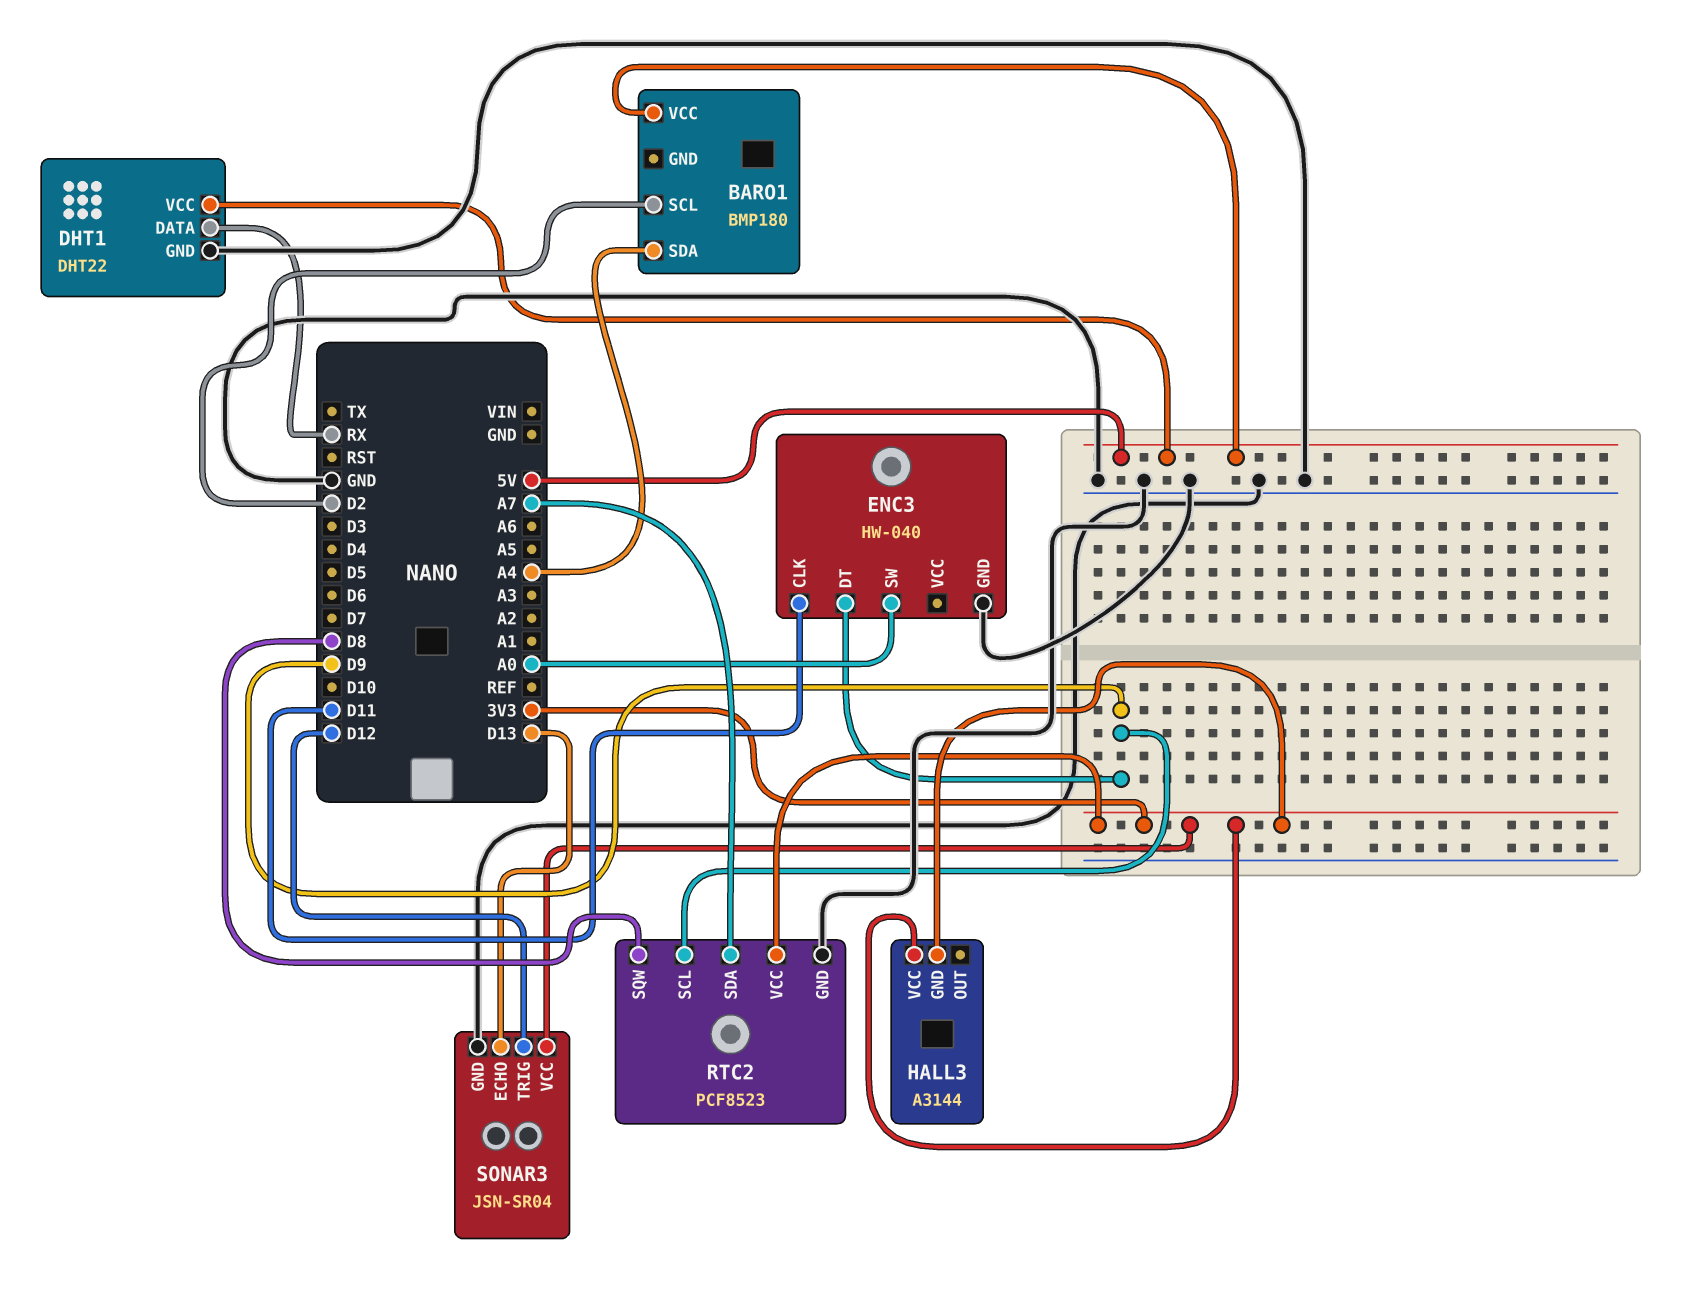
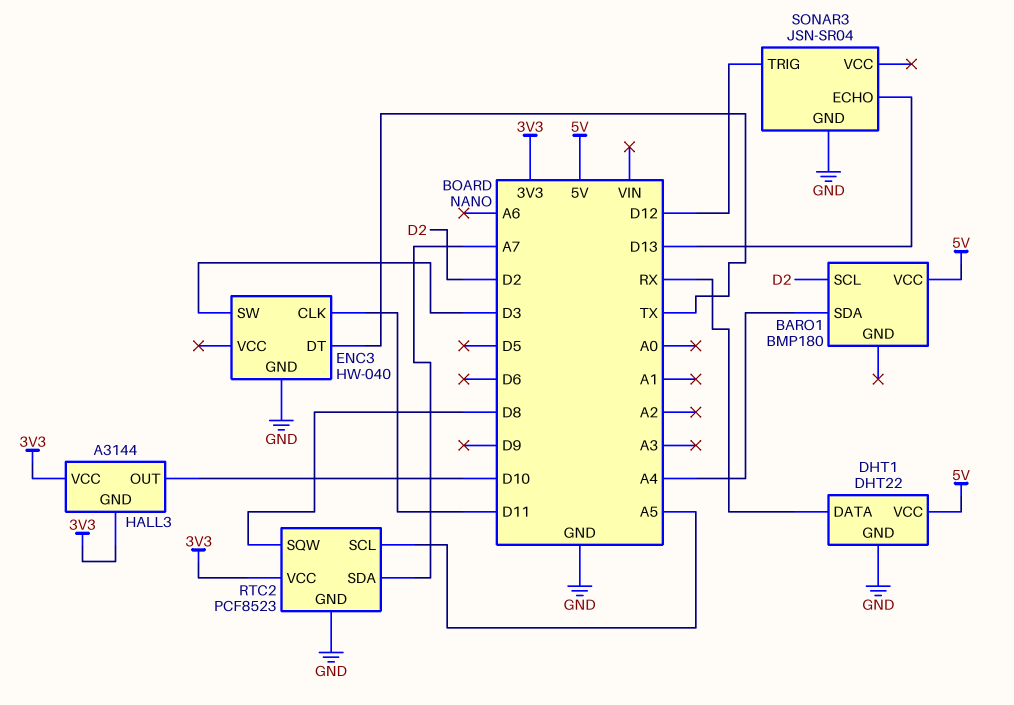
ENC3 pin DT: D9 -> TX
ENC3 pin SW: A0 -> D3
HALL3 pin OUT: none -> D10
RTC2 pin SCL: D9 -> A5
SONAR3 pin VCC: 3V3 -> none

